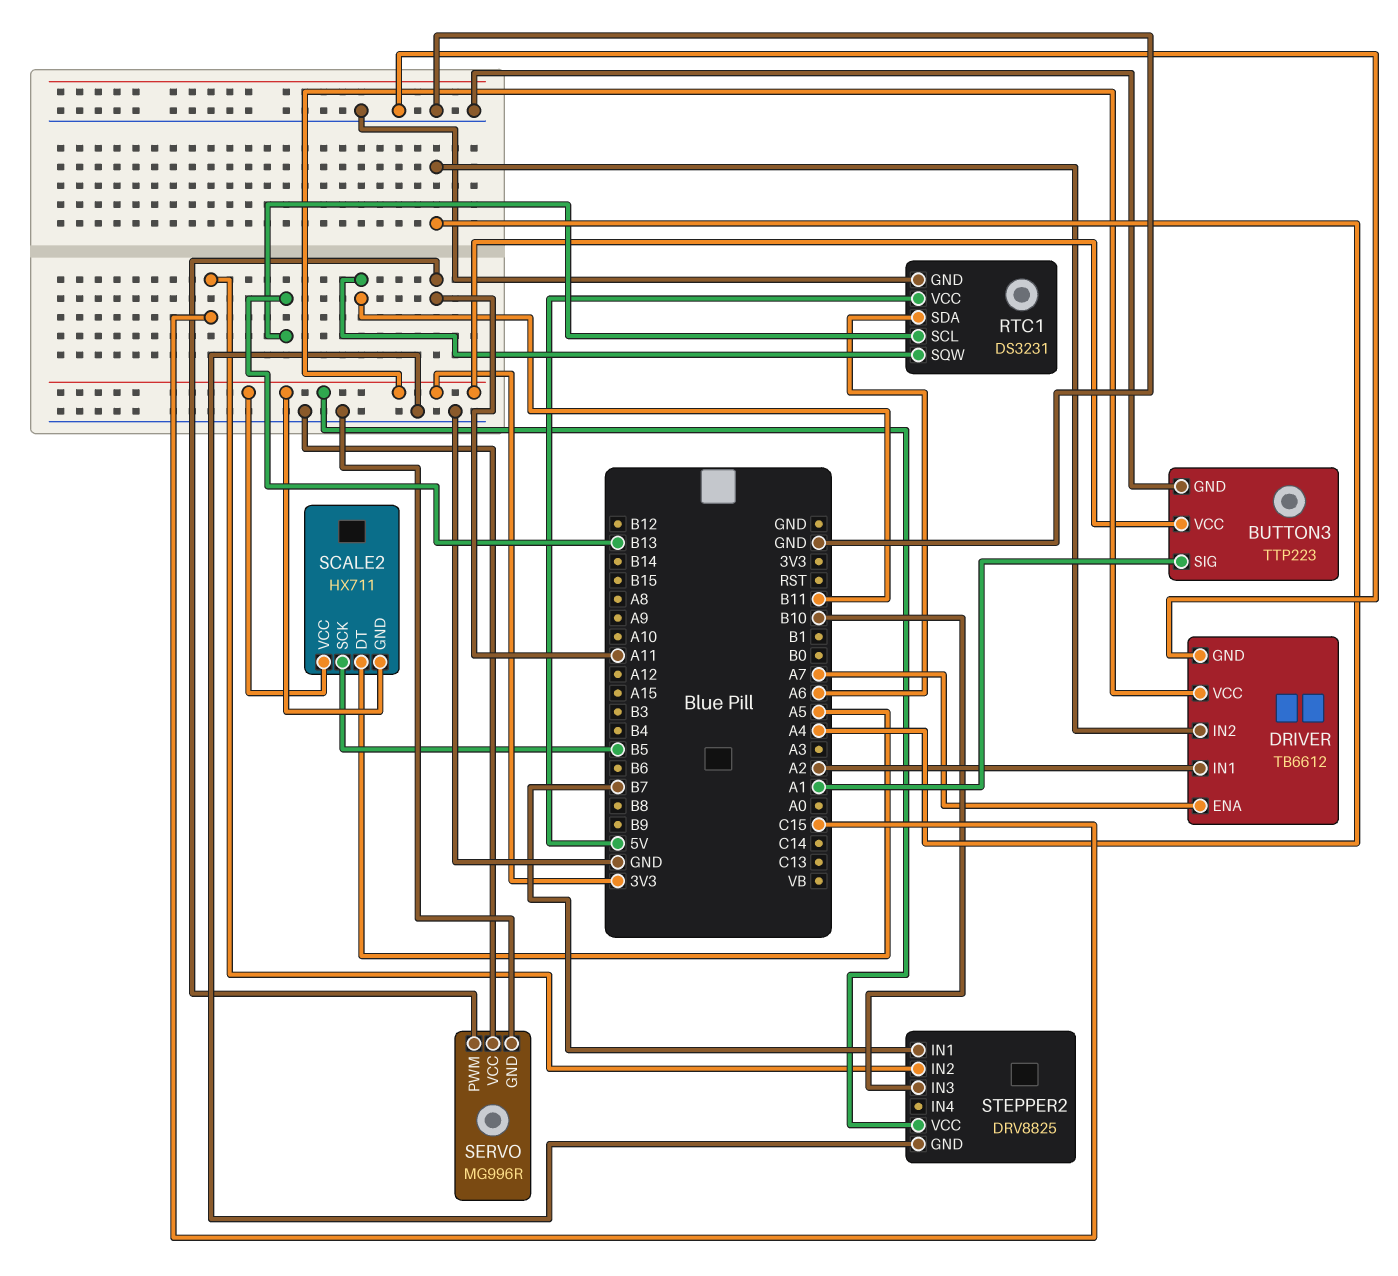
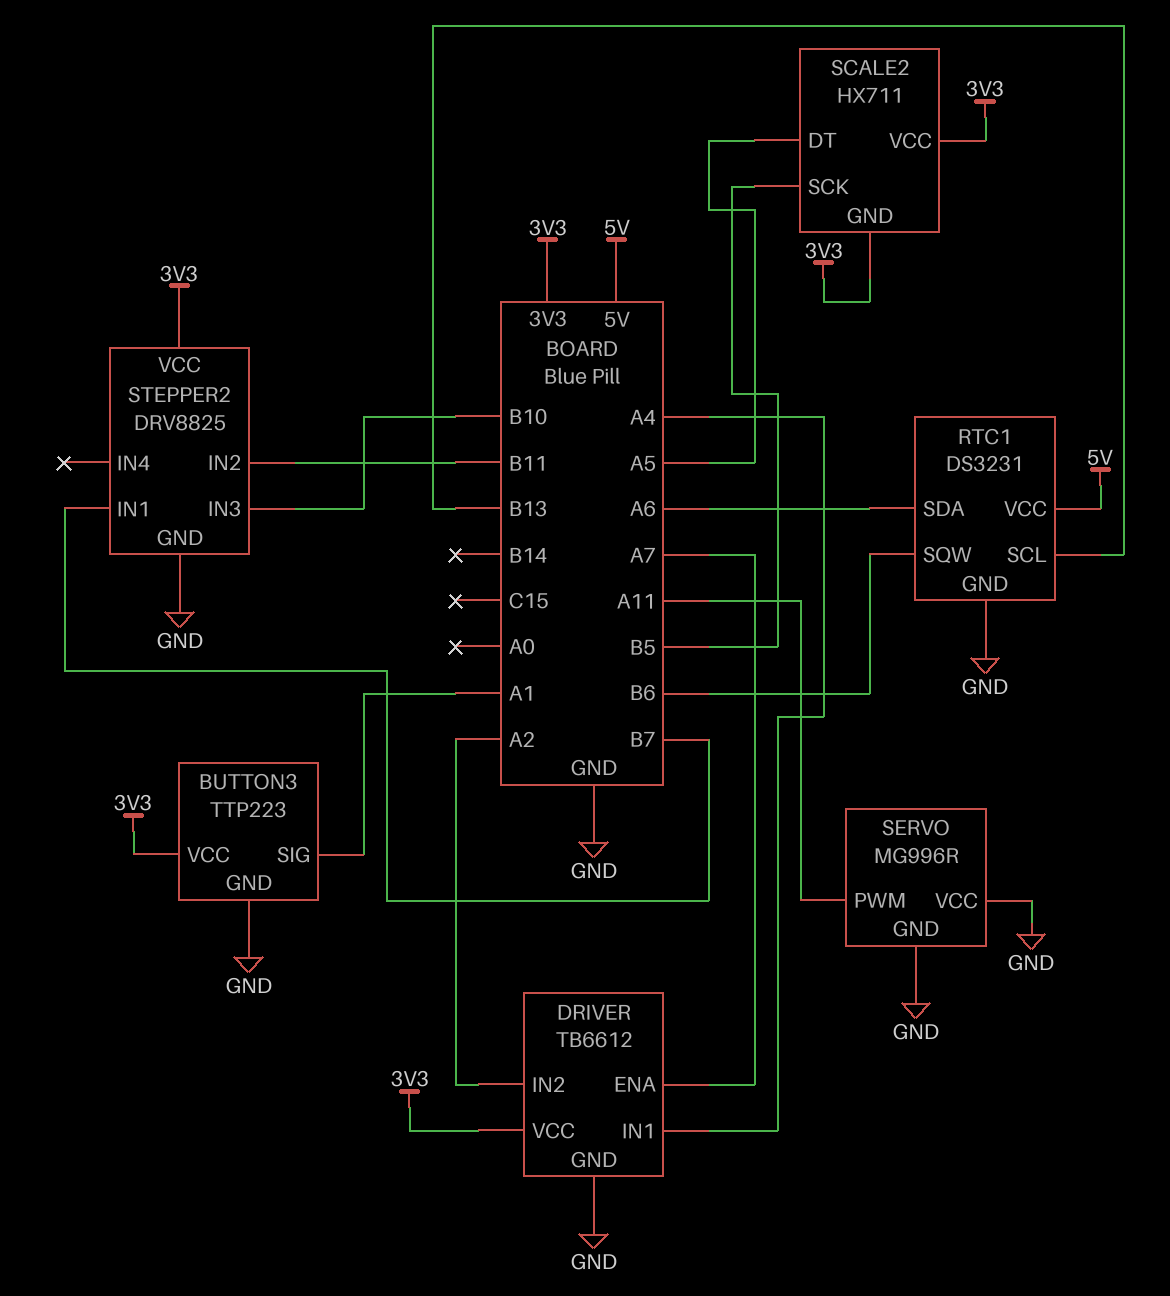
DRIVER pin IN1: A2 -> A4
DRIVER pin IN2: A4 -> A2
RTC1 pin SQW: B11 -> B6
STEPPER2 pin IN2: C15 -> B11

